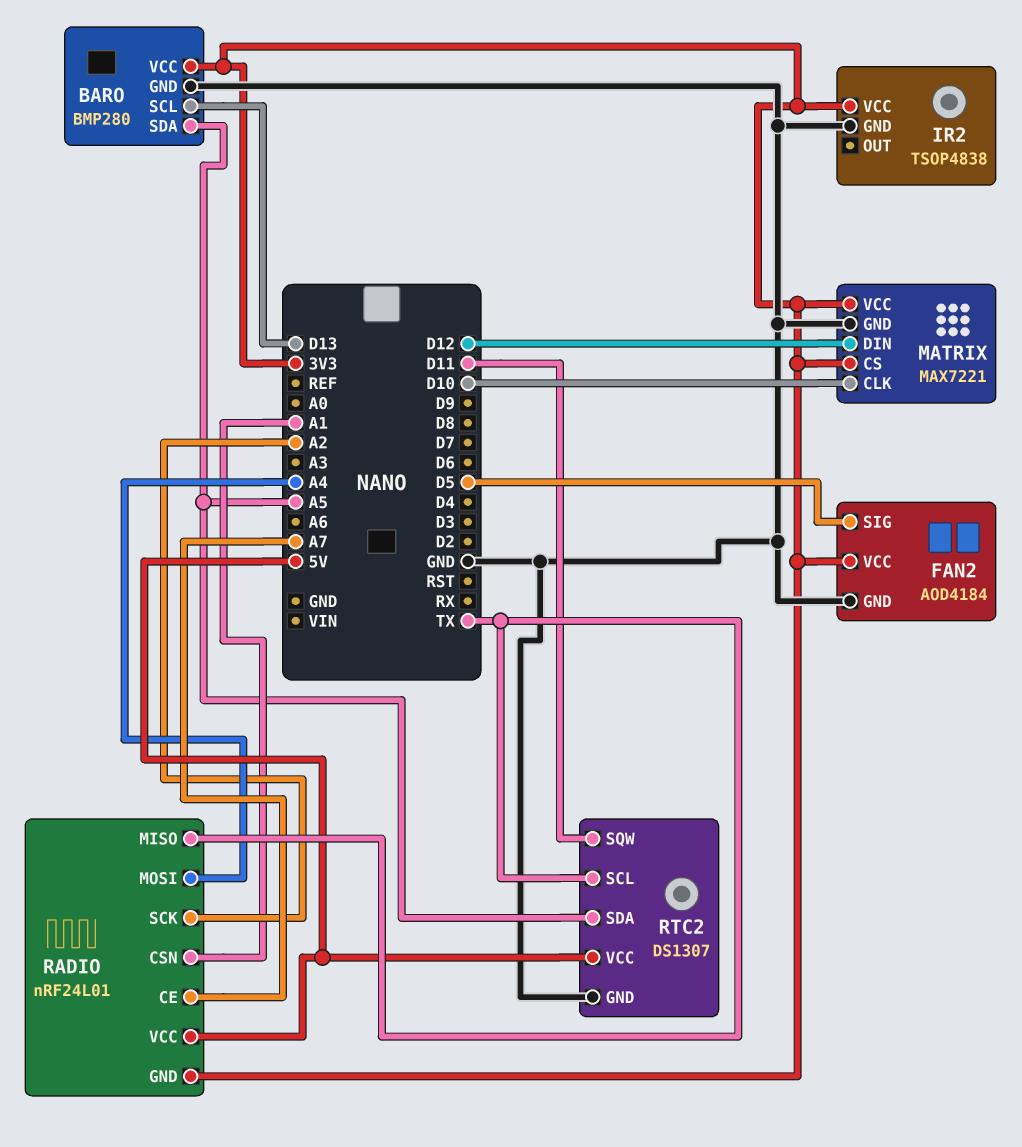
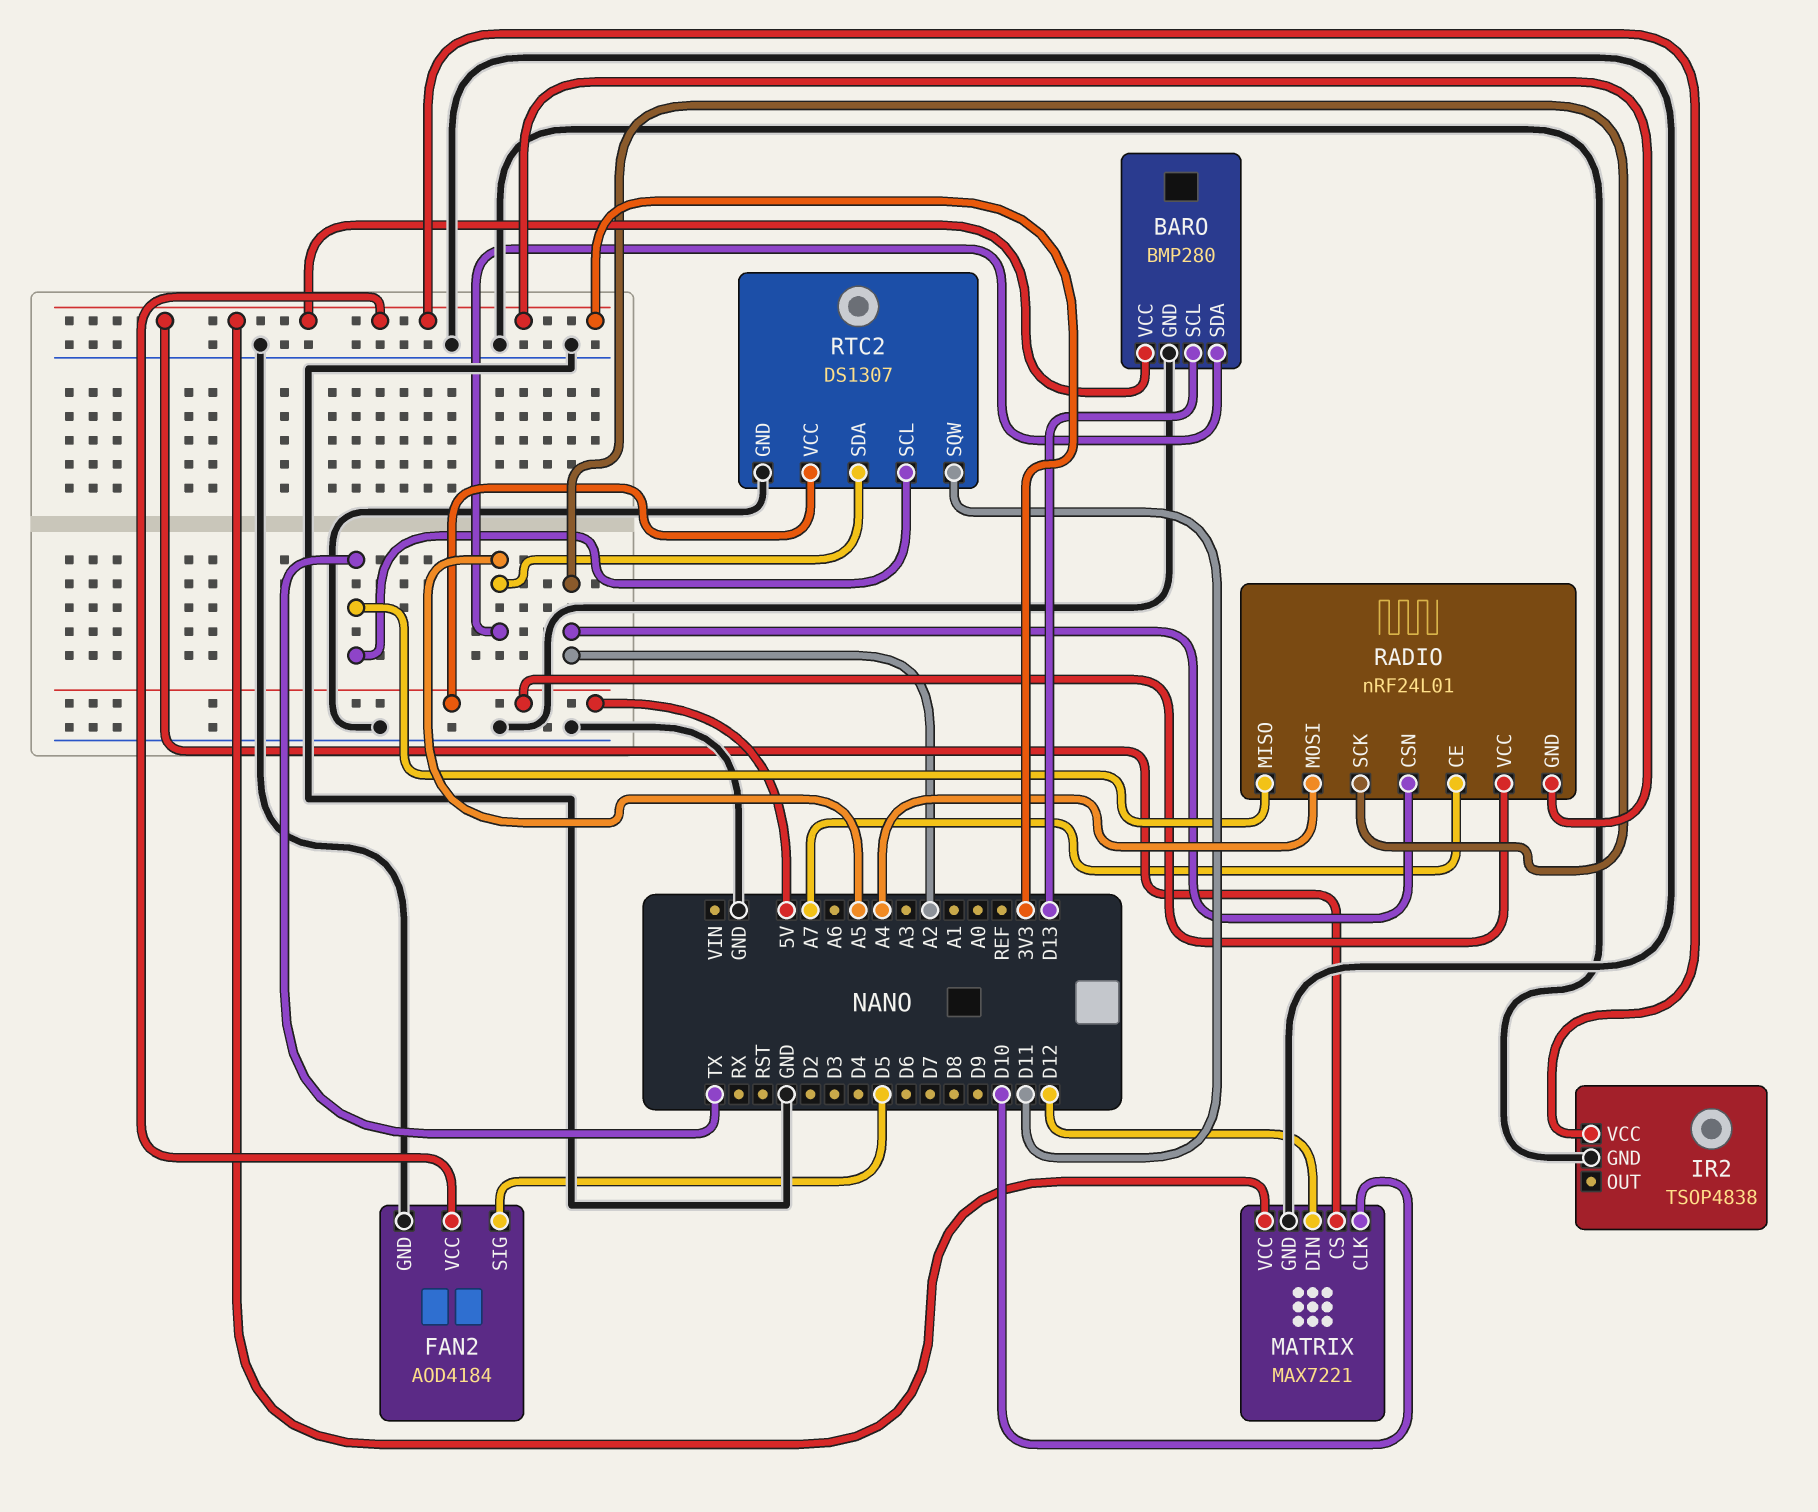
RADIO pin CSN: A1 -> A2

